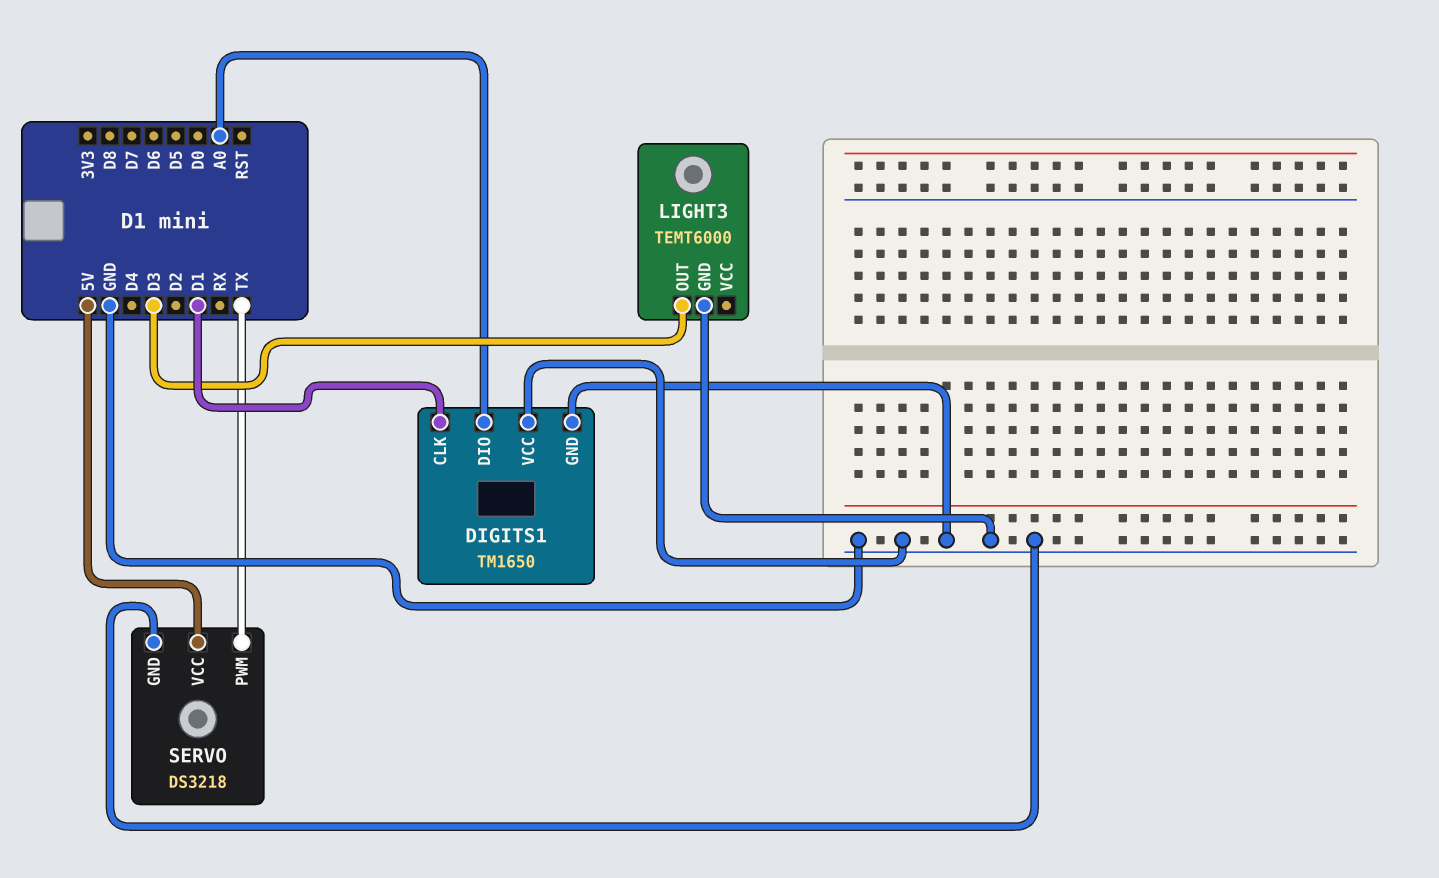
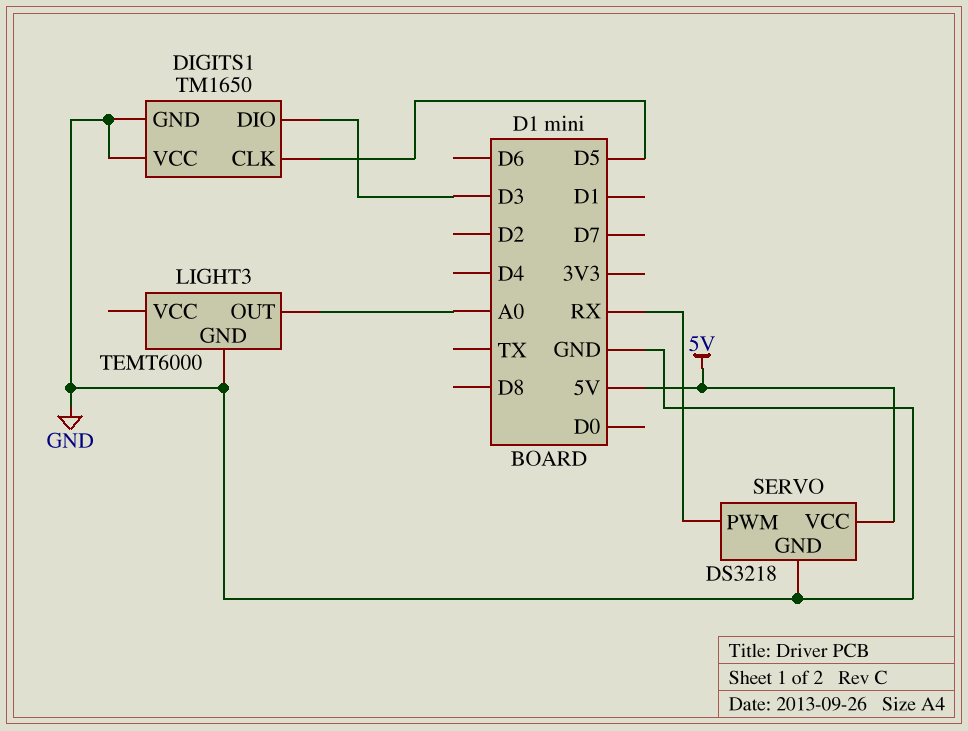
DIGITS1 pin CLK: D1 -> D5
DIGITS1 pin DIO: A0 -> D3
LIGHT3 pin OUT: D3 -> A0
SERVO pin PWM: TX -> RX

